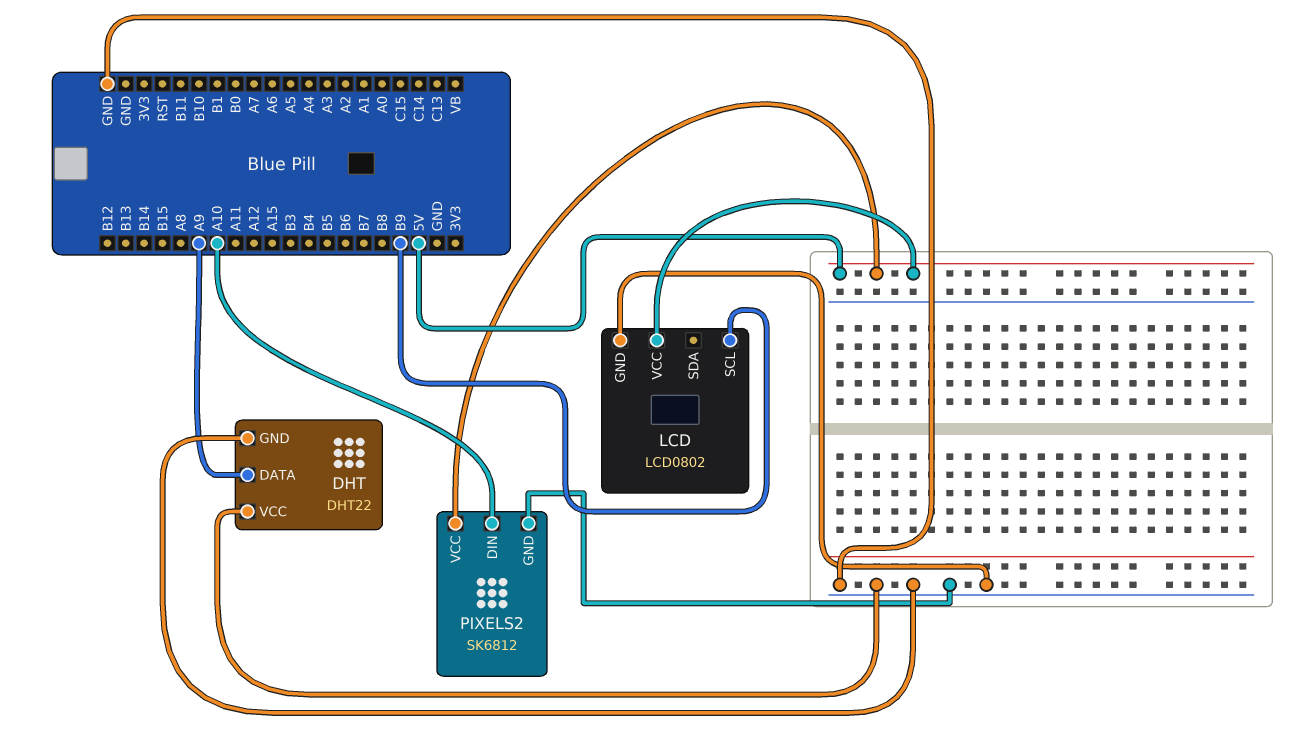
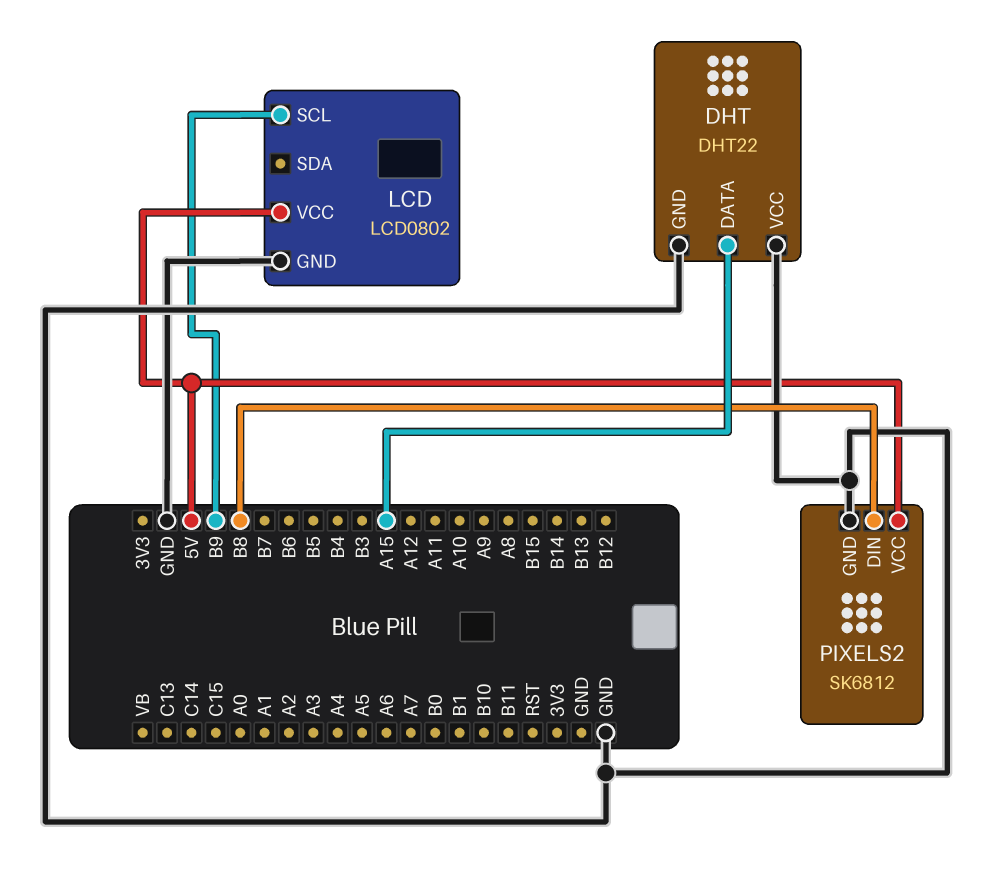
DHT pin DATA: A9 -> A15
PIXELS2 pin DIN: A10 -> B8

